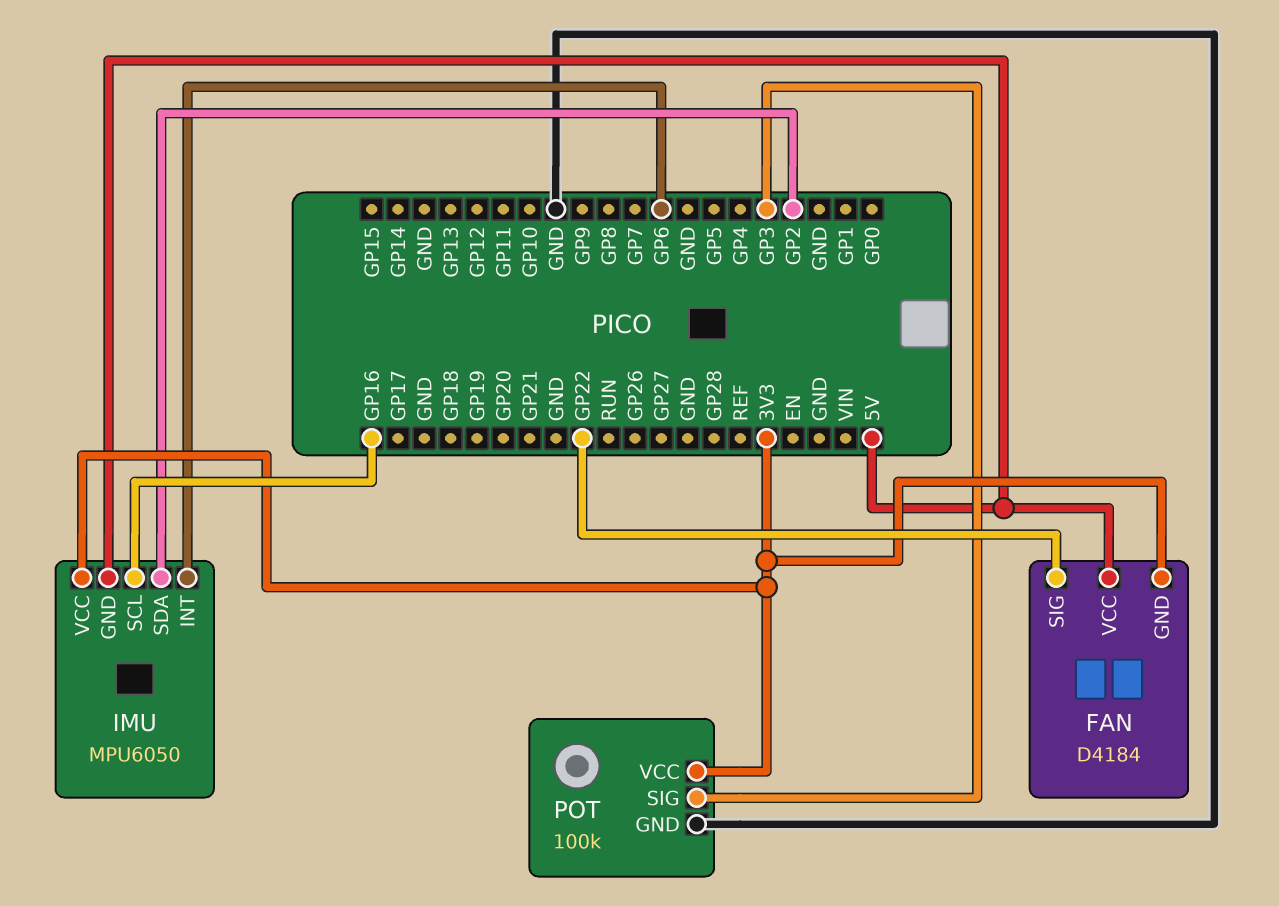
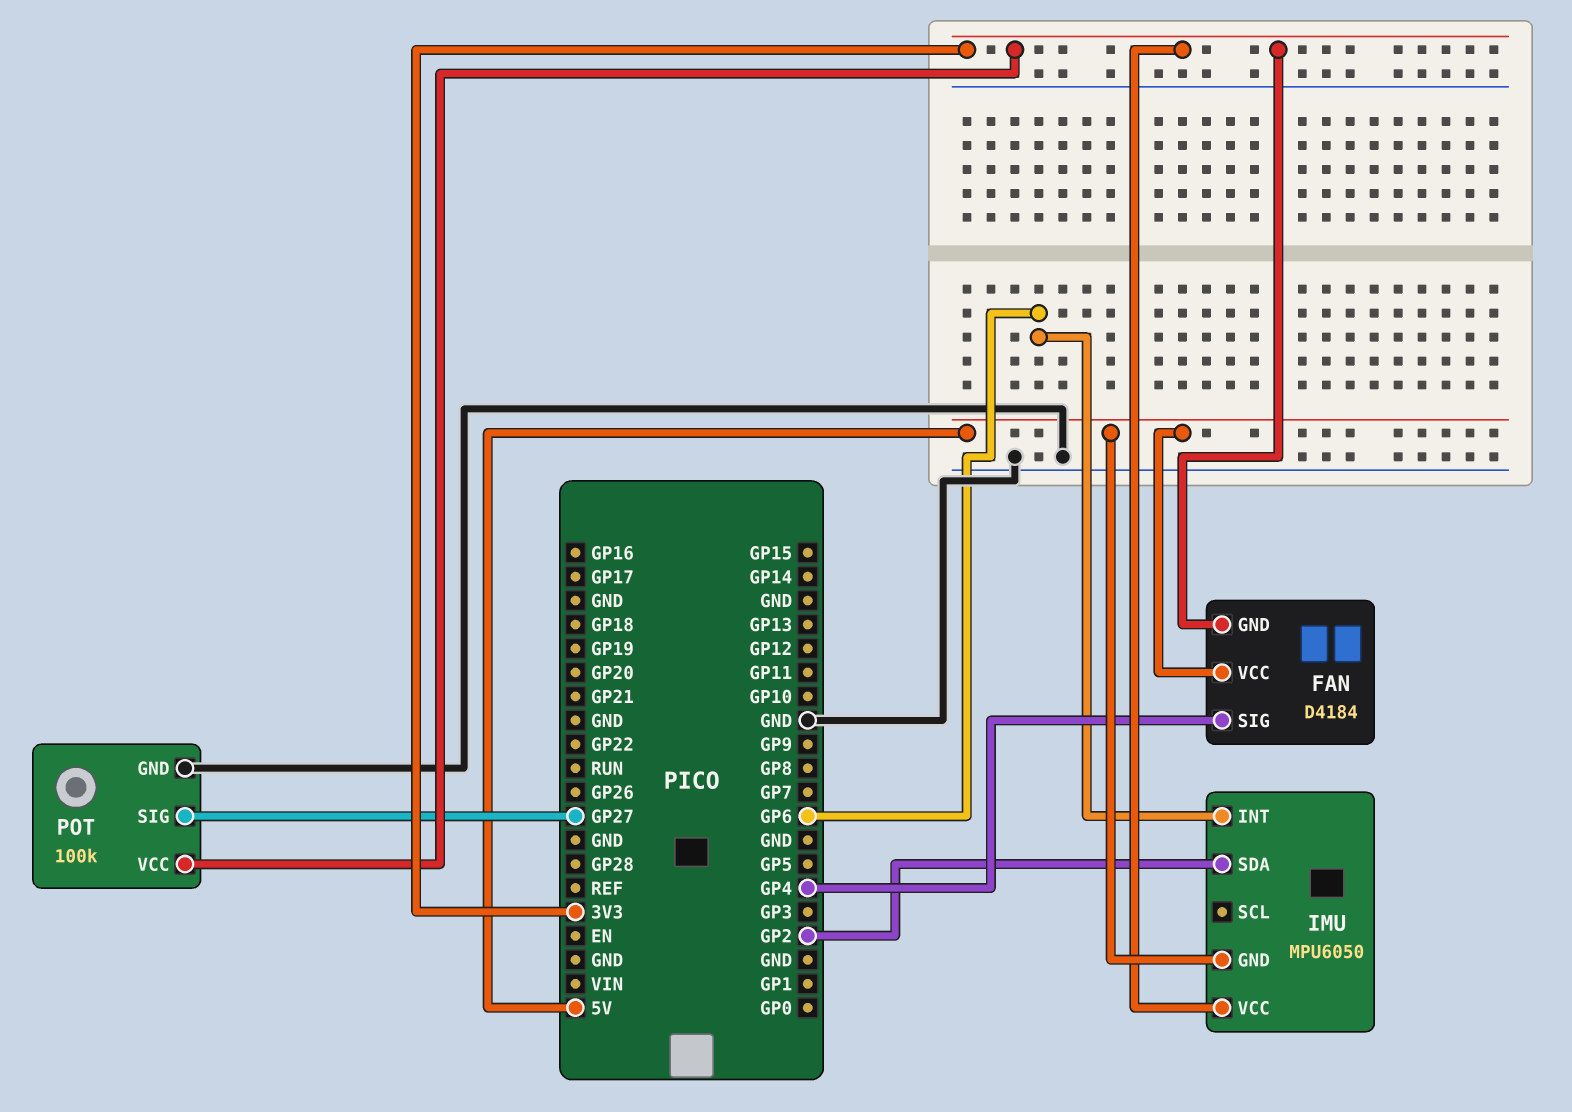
FAN pin SIG: GP22 -> GP4
IMU pin SCL: GP16 -> none
POT pin SIG: GP3 -> GP27

